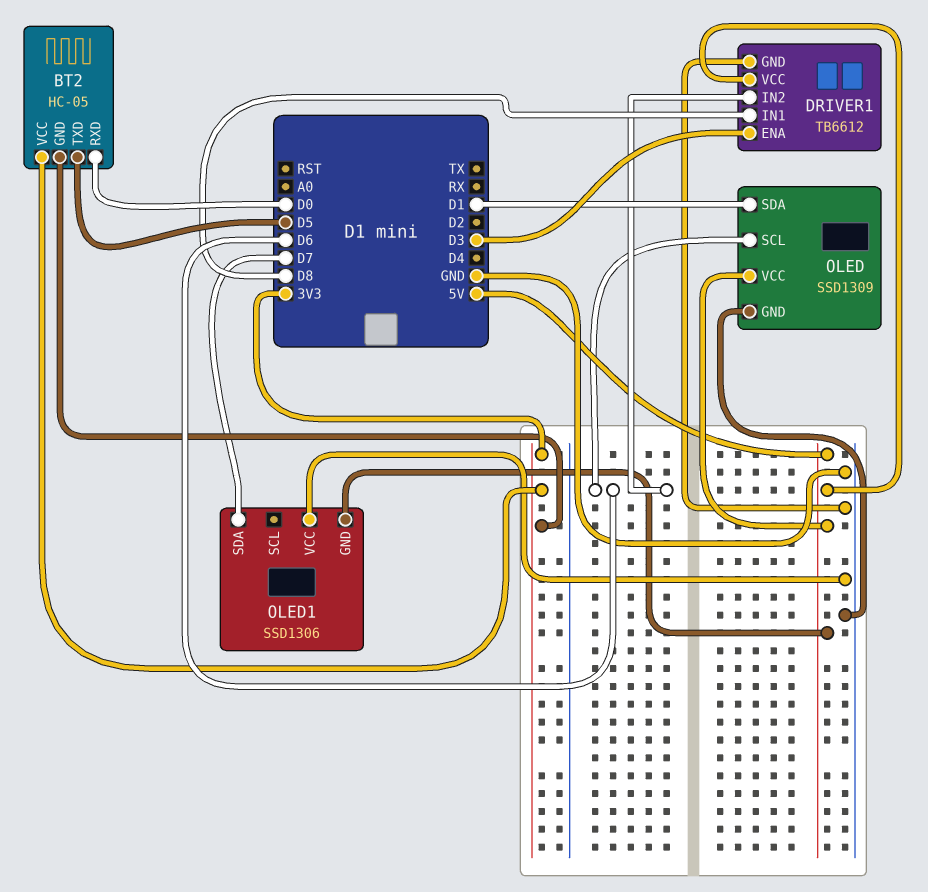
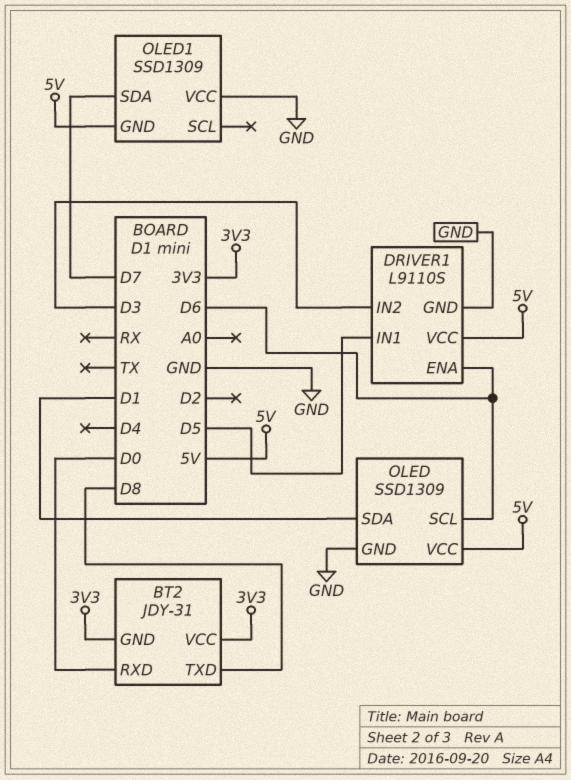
BT2: HC-05 -> JDY-31
BT2 pin TXD: D5 -> D8
DRIVER1: TB6612 -> L9110S
DRIVER1 pin ENA: D3 -> D6
DRIVER1 pin IN1: D8 -> D5
DRIVER1 pin IN2: D6 -> D3
OLED1: SSD1306 -> SSD1309

